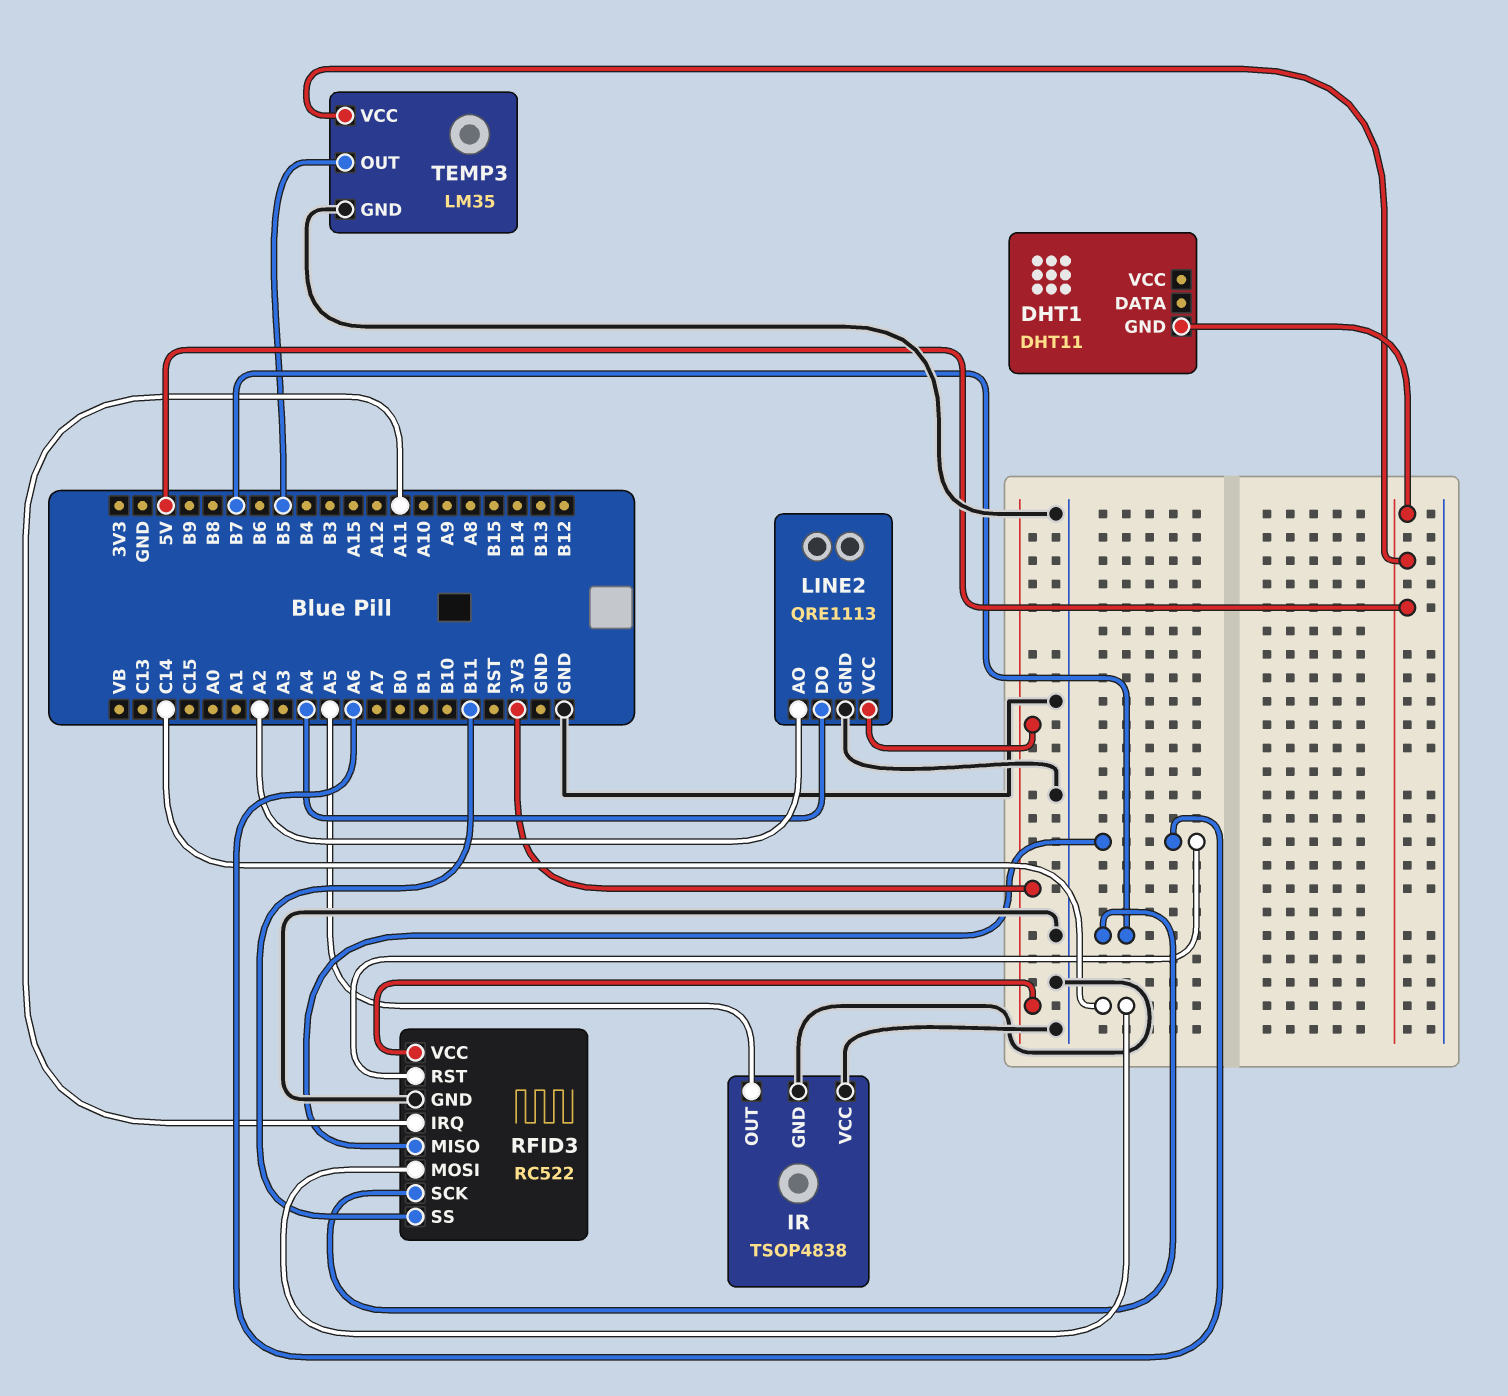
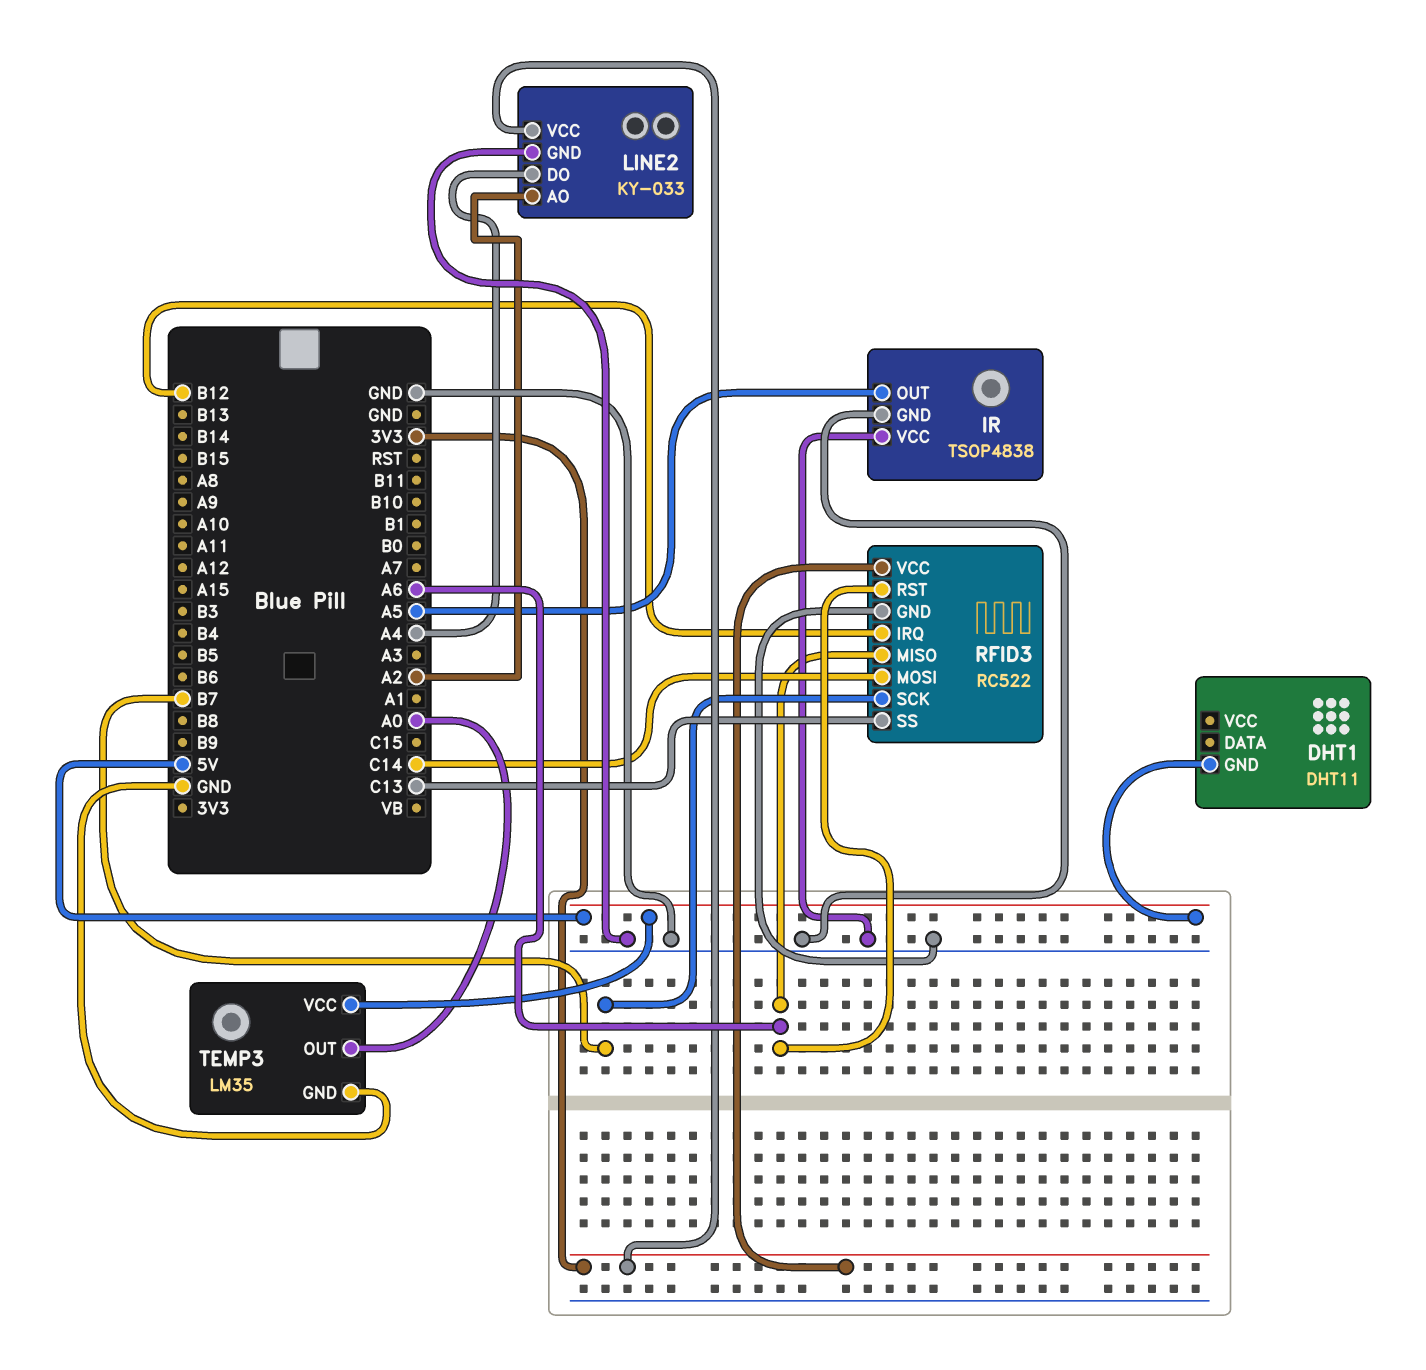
LINE2: QRE1113 -> KY-033
RFID3 pin IRQ: A11 -> B12
RFID3 pin SS: B11 -> C13
TEMP3 pin OUT: B5 -> A0

